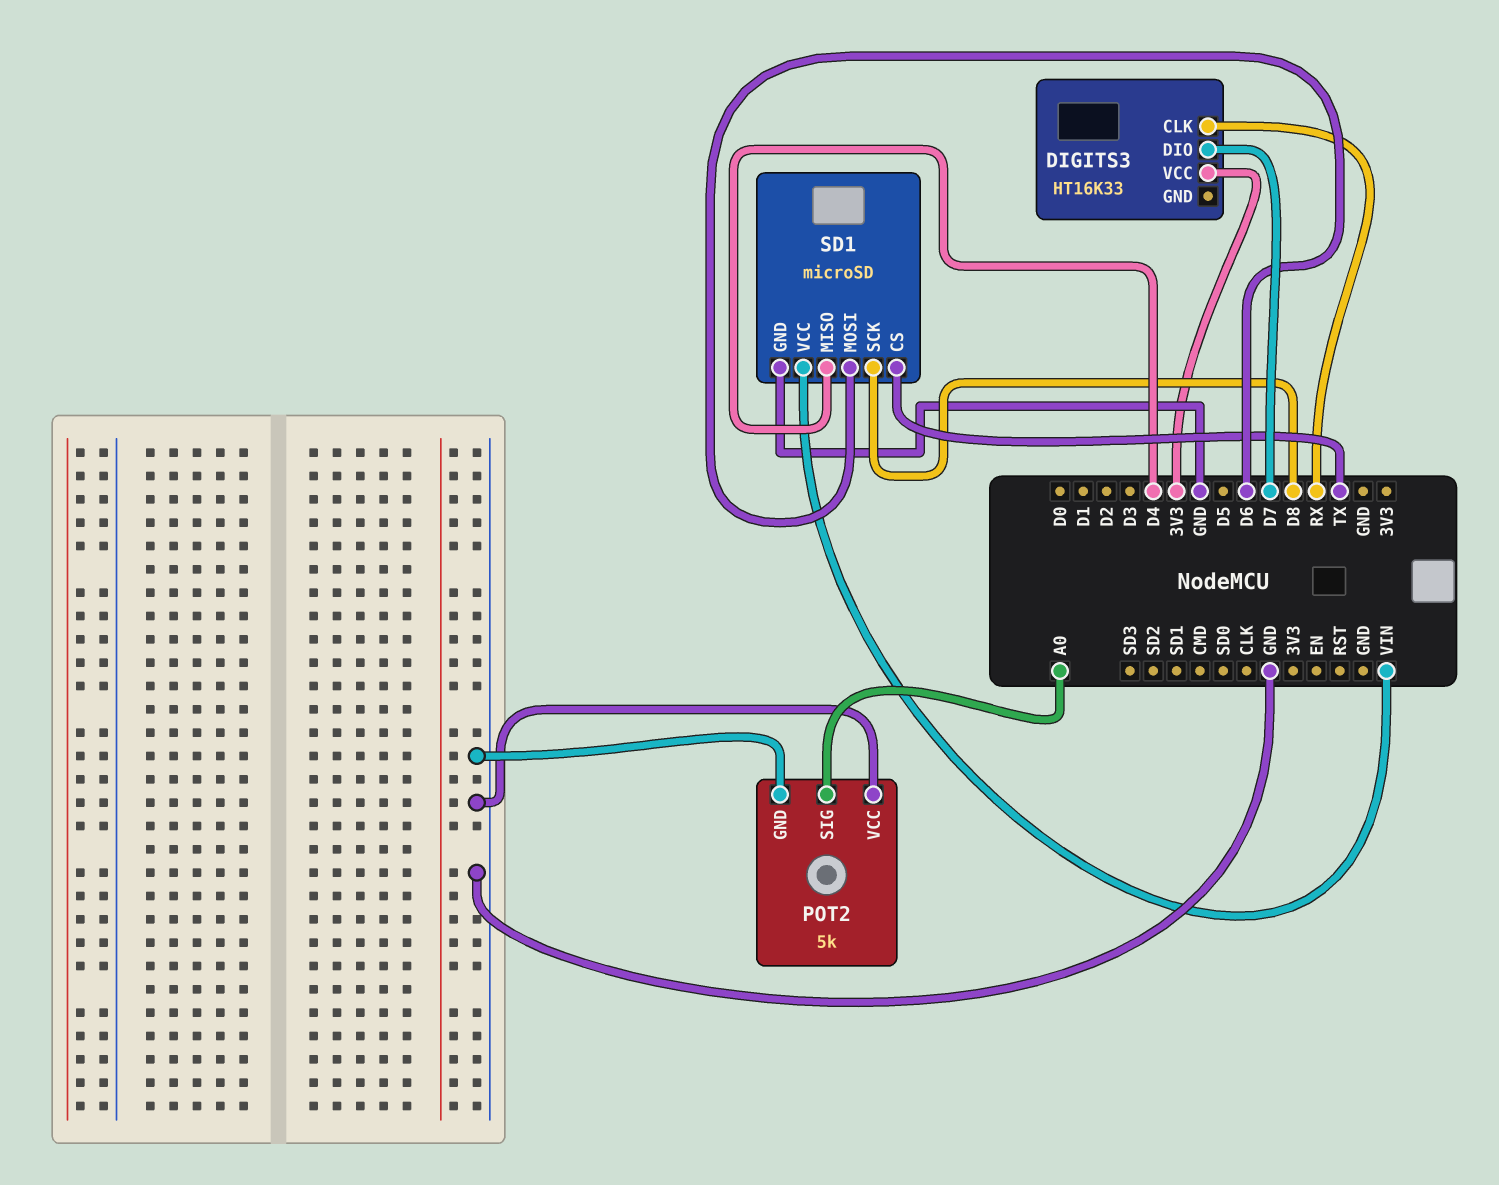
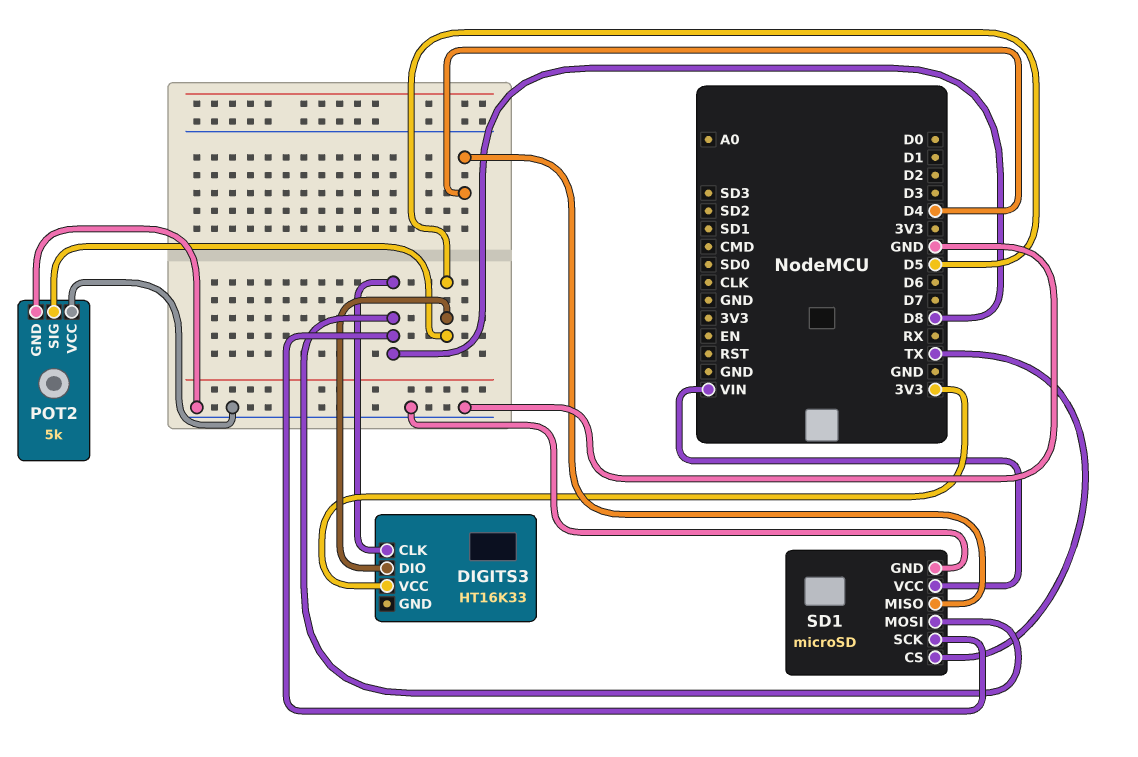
DIGITS3 pin CLK: RX -> D8
DIGITS3 pin DIO: D7 -> D5
POT2 pin SIG: A0 -> D5
SD1 pin MOSI: D6 -> D8

